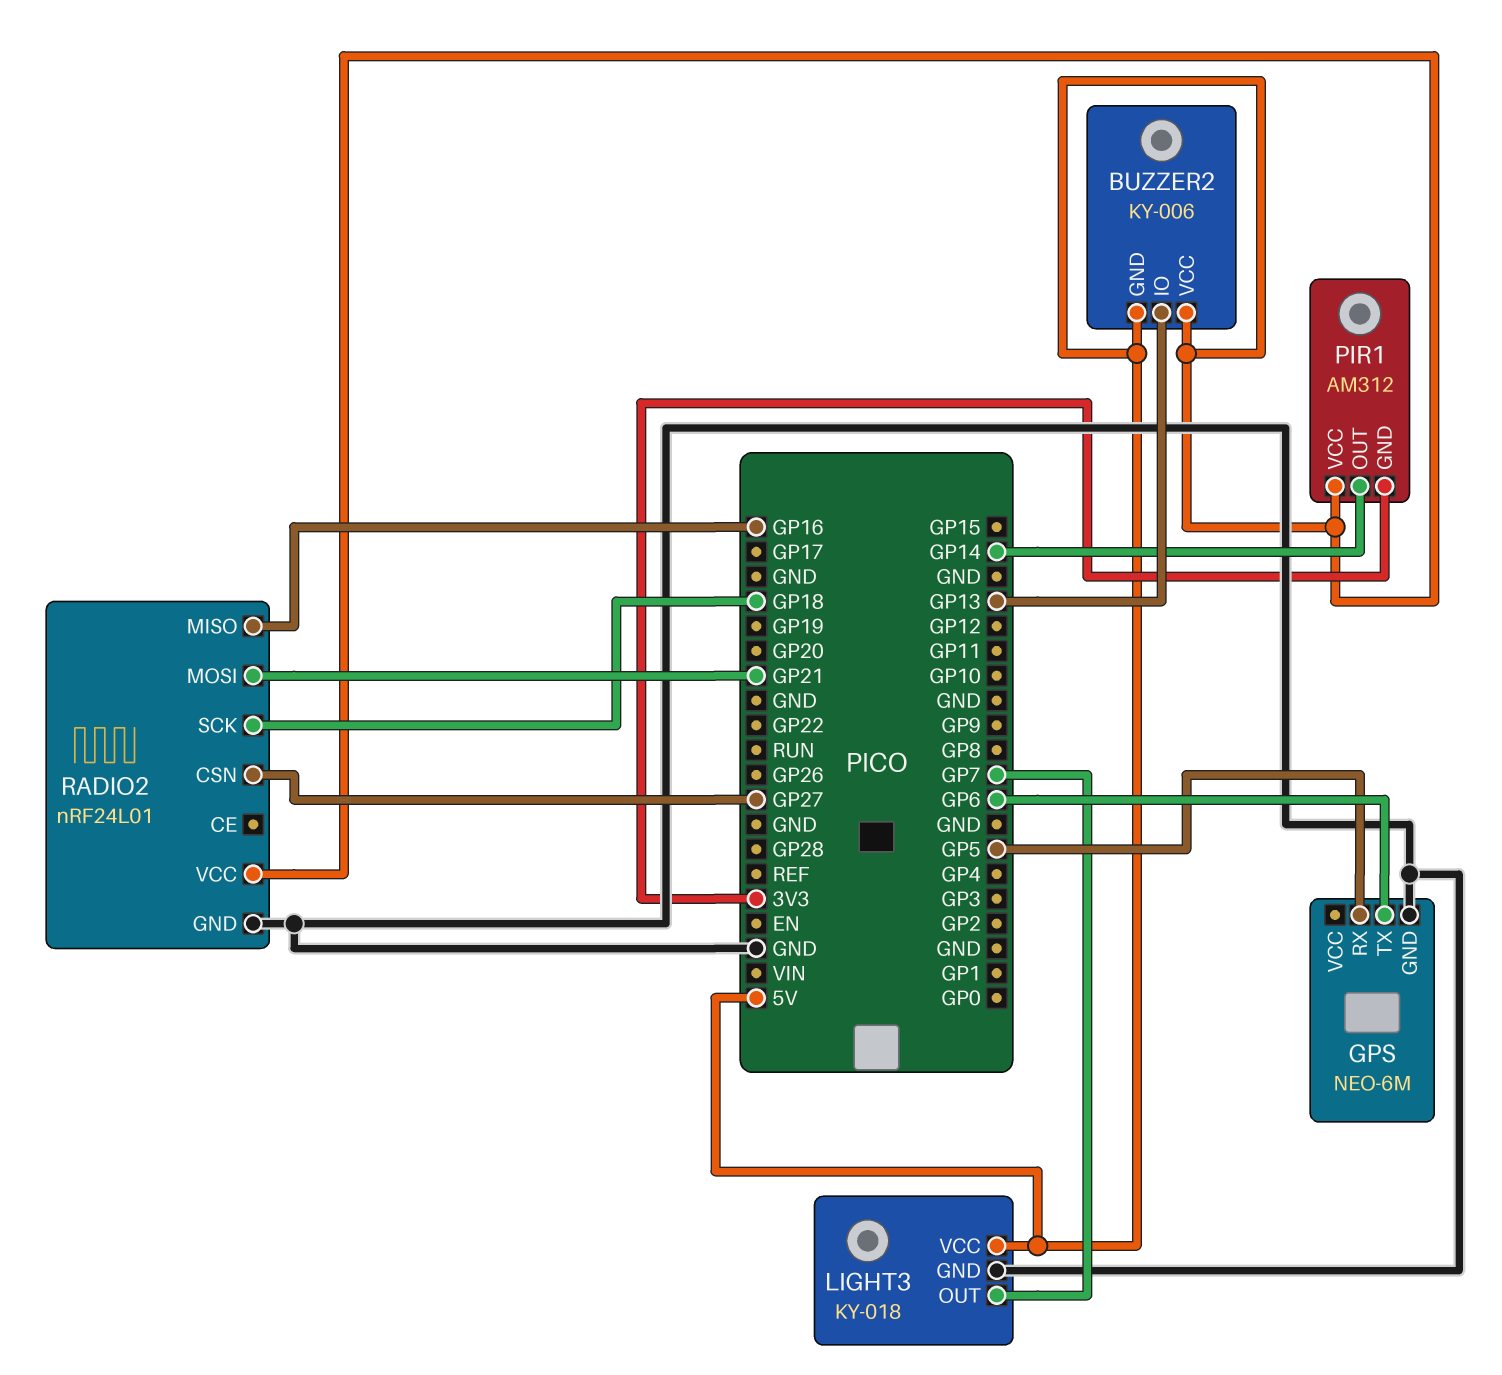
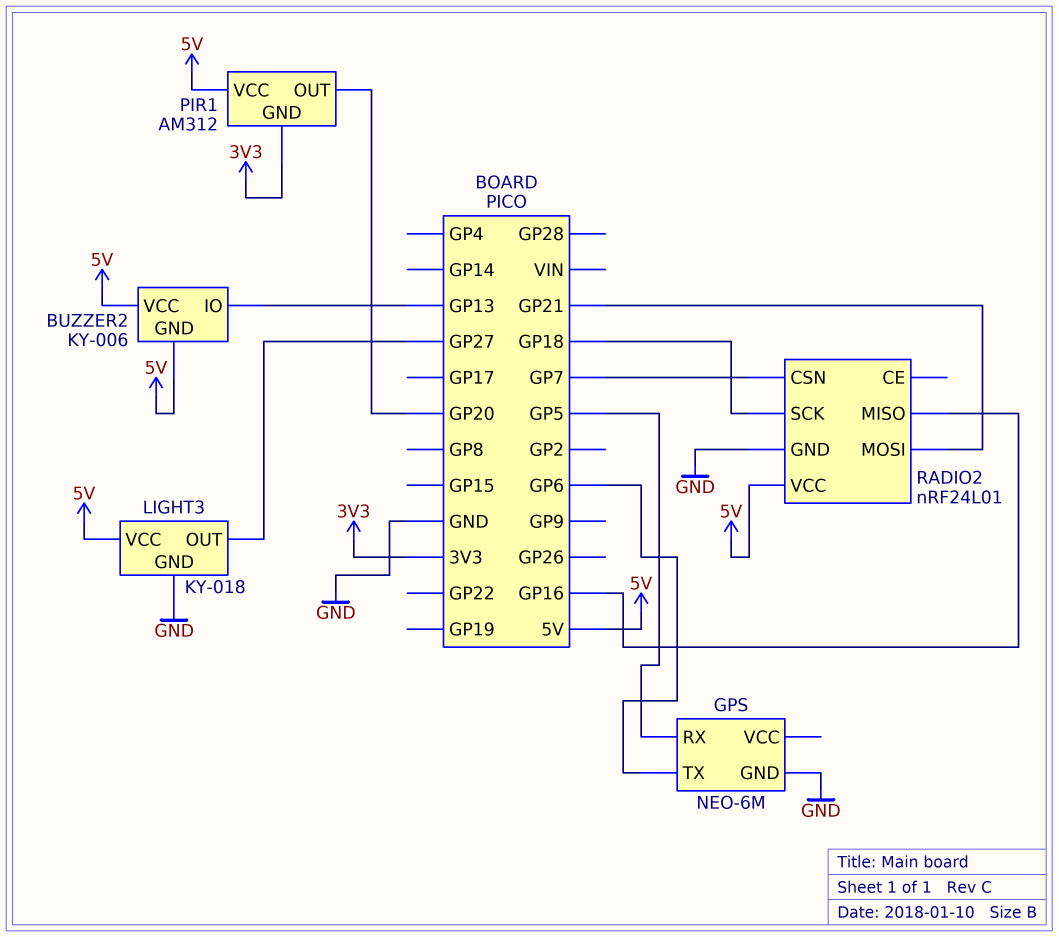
LIGHT3 pin OUT: GP7 -> GP27
PIR1 pin OUT: GP14 -> GP20
RADIO2 pin CSN: GP27 -> GP7

